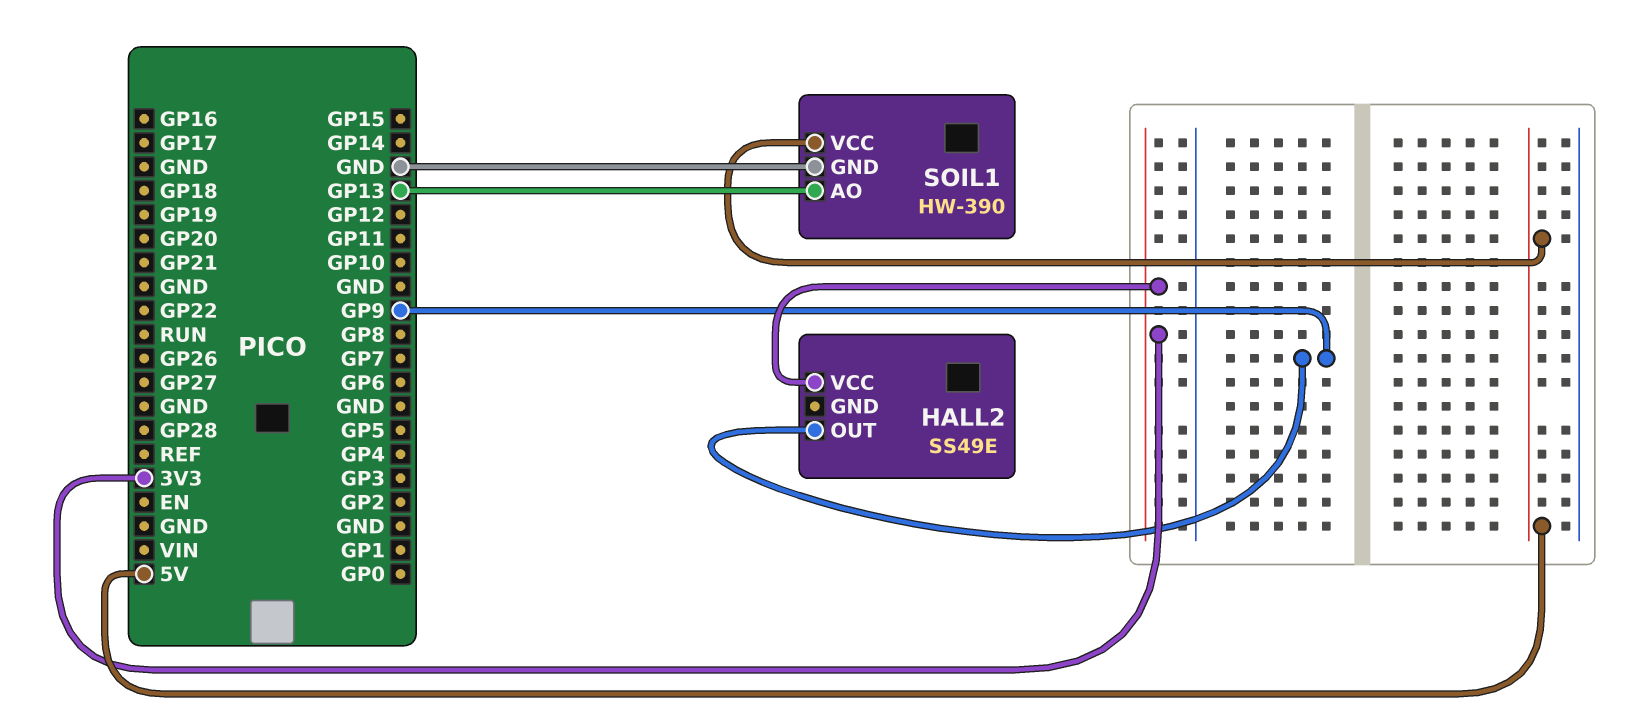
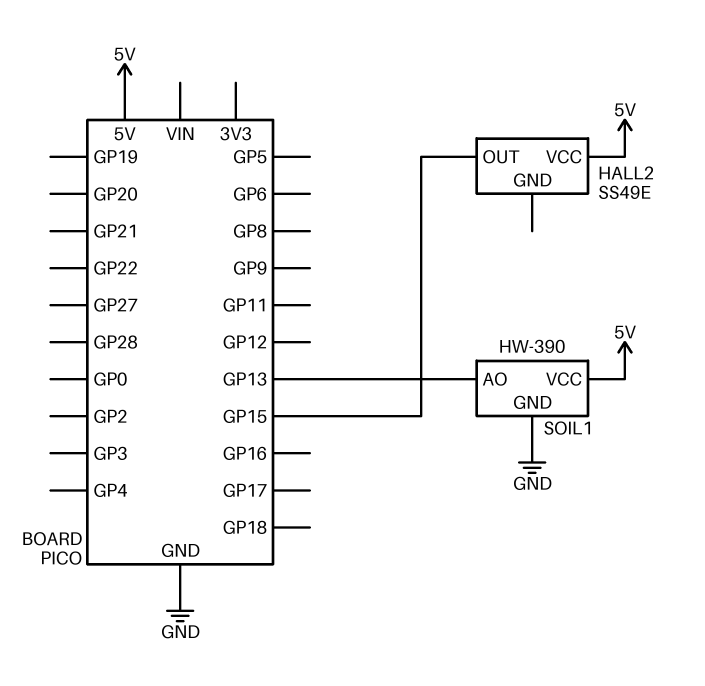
HALL2 pin OUT: GP9 -> GP15
HALL2 pin VCC: 3V3 -> 5V

